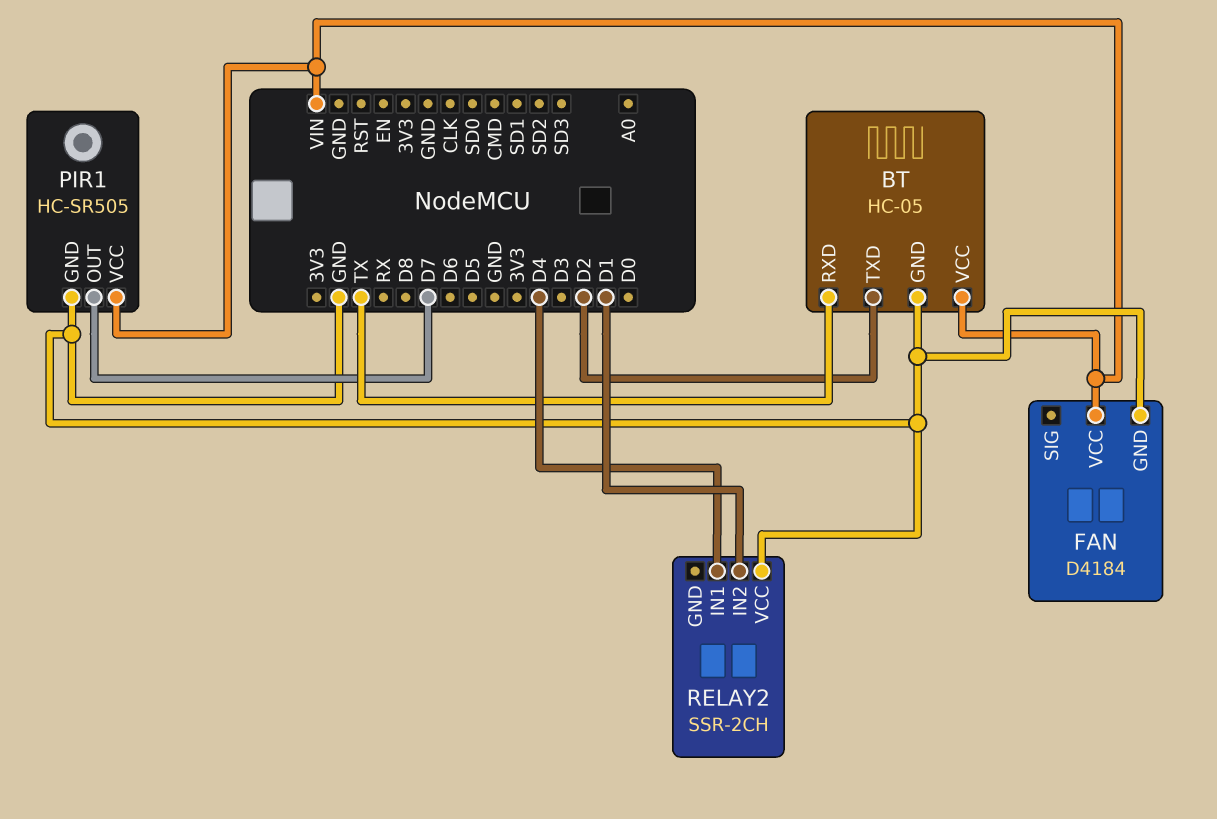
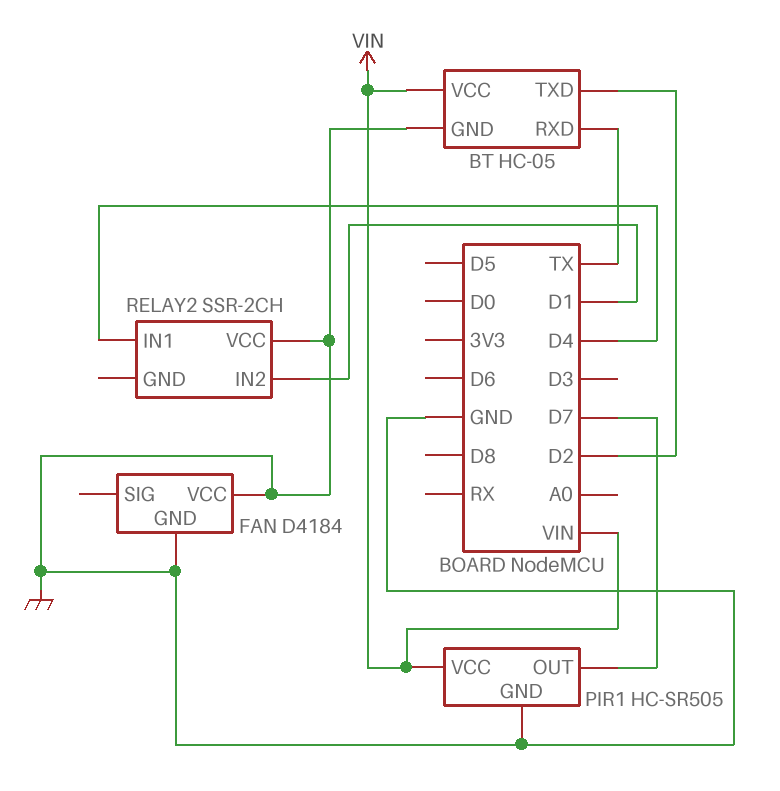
FAN pin VCC: VIN -> GND

